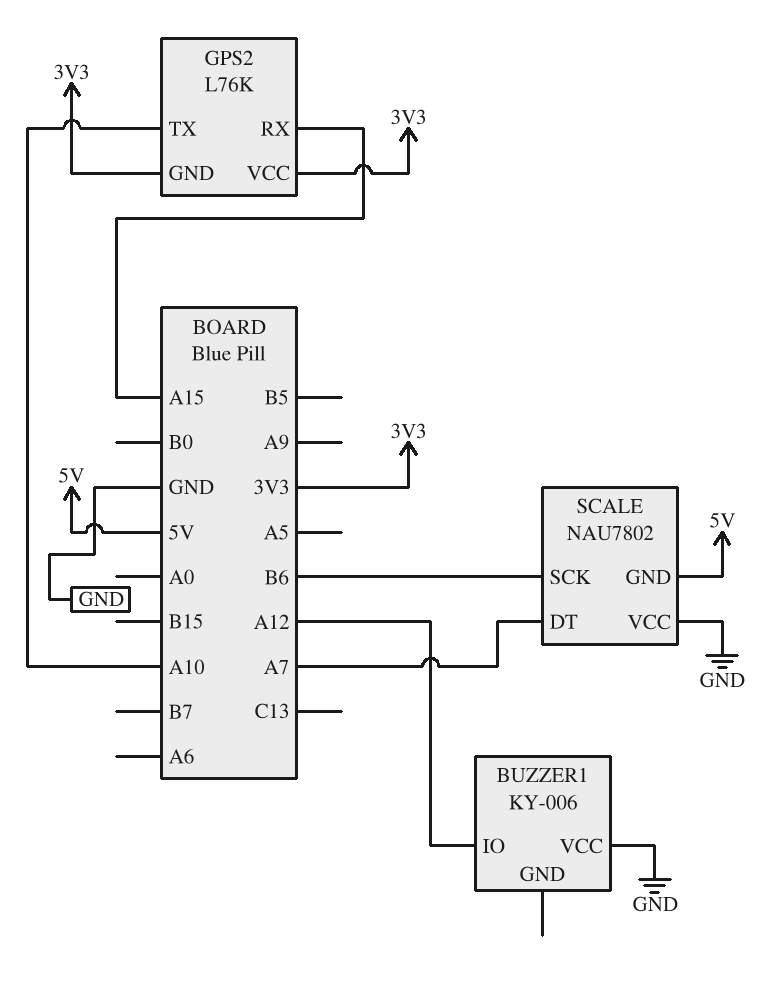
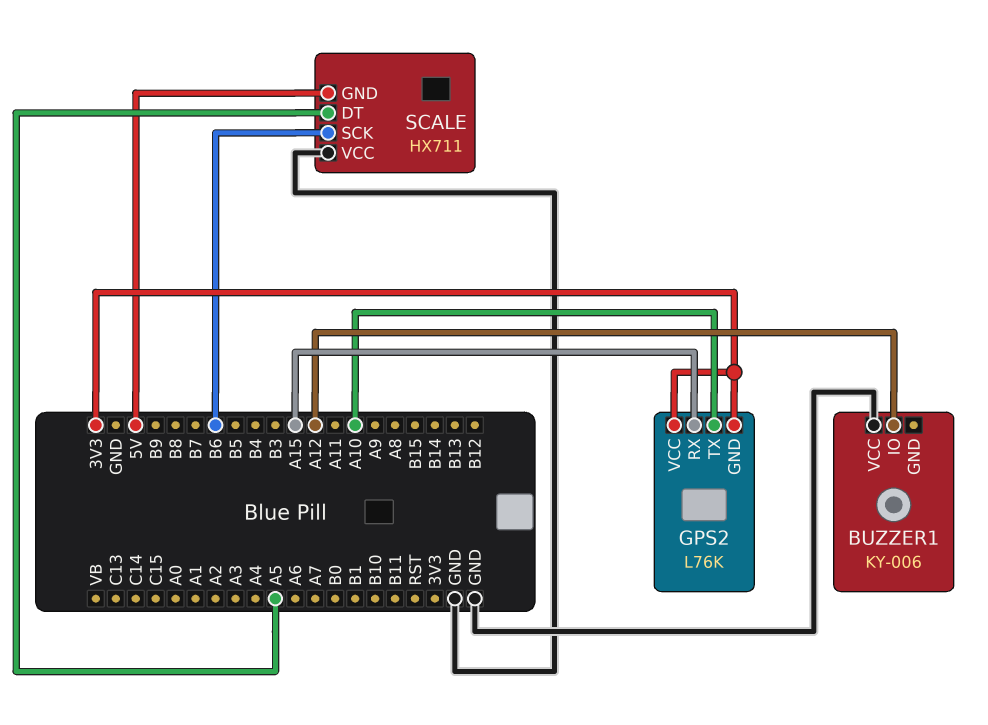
SCALE: NAU7802 -> HX711
SCALE pin DT: A7 -> A5

